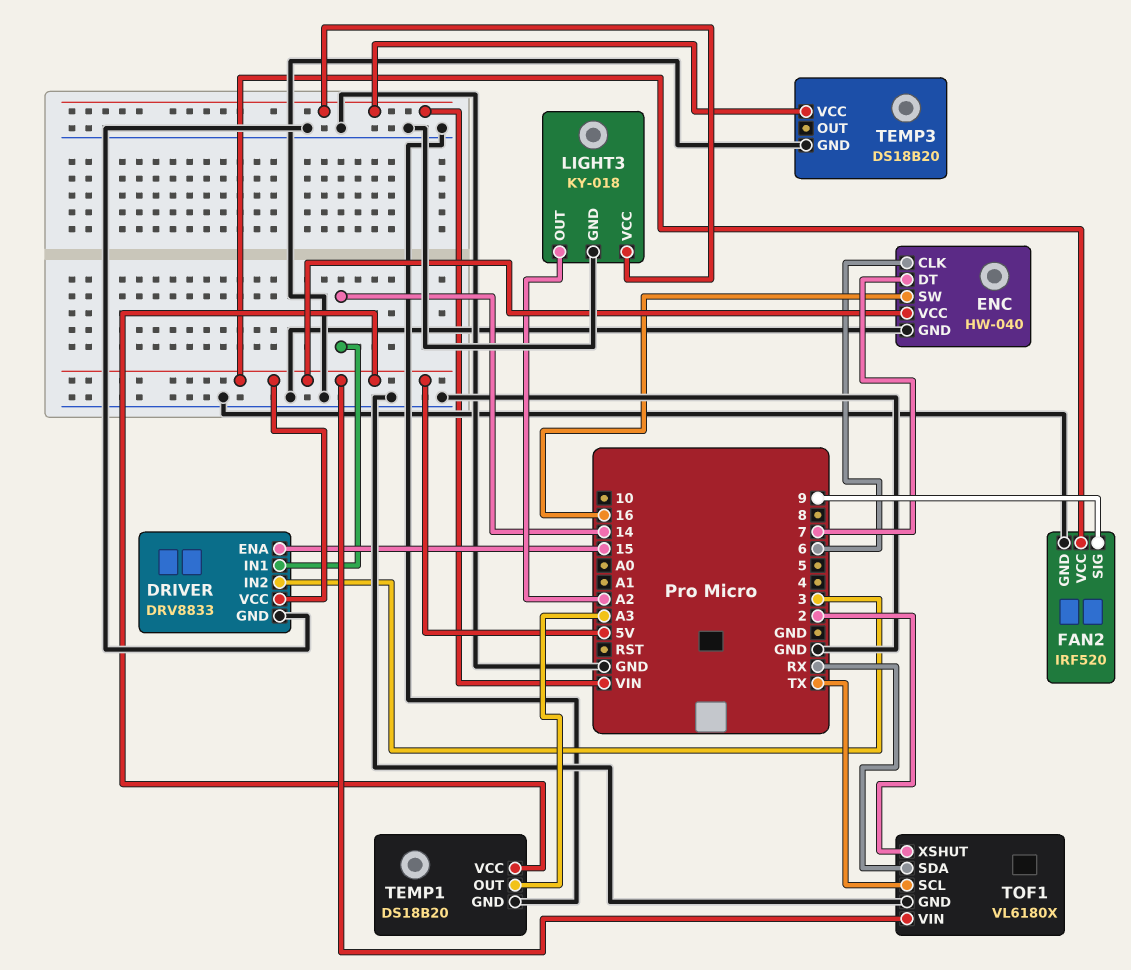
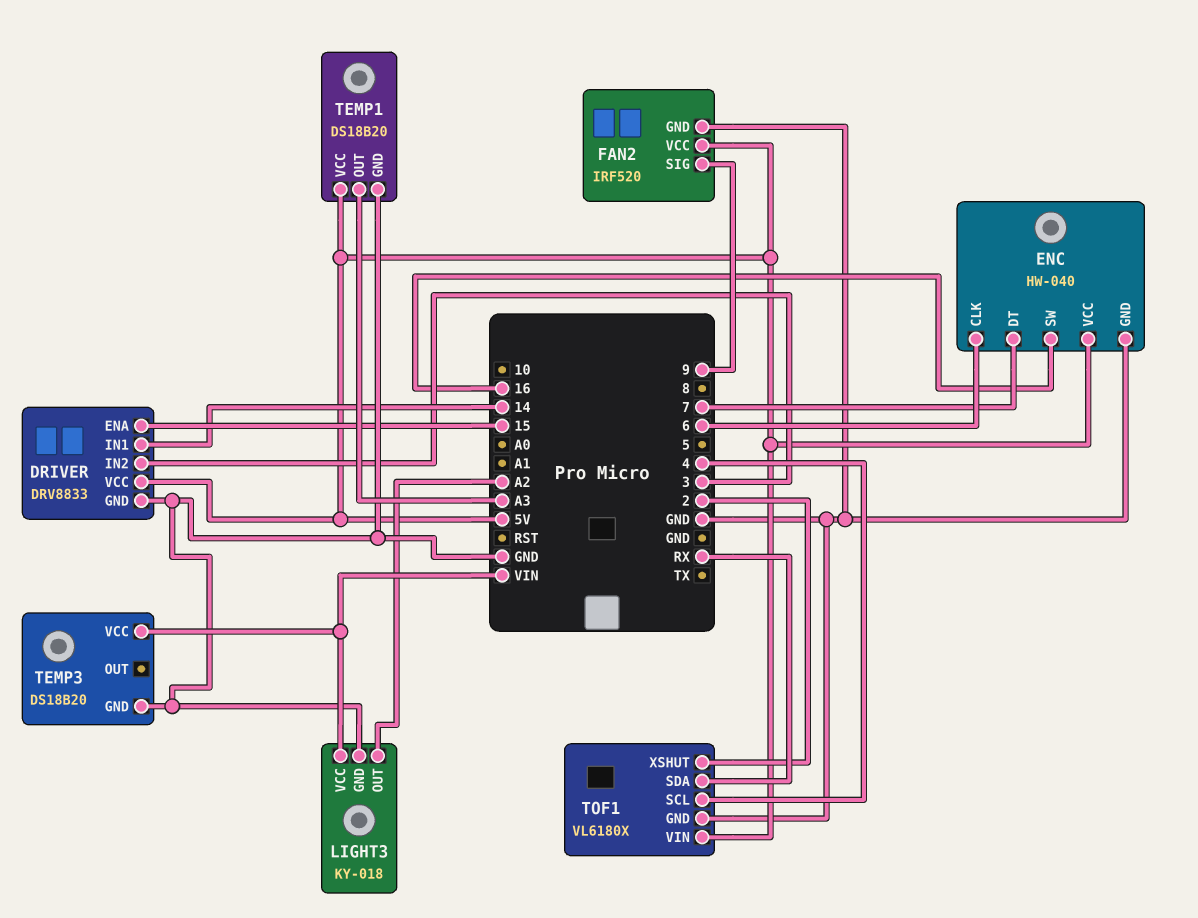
TOF1 pin SCL: TX -> 4

